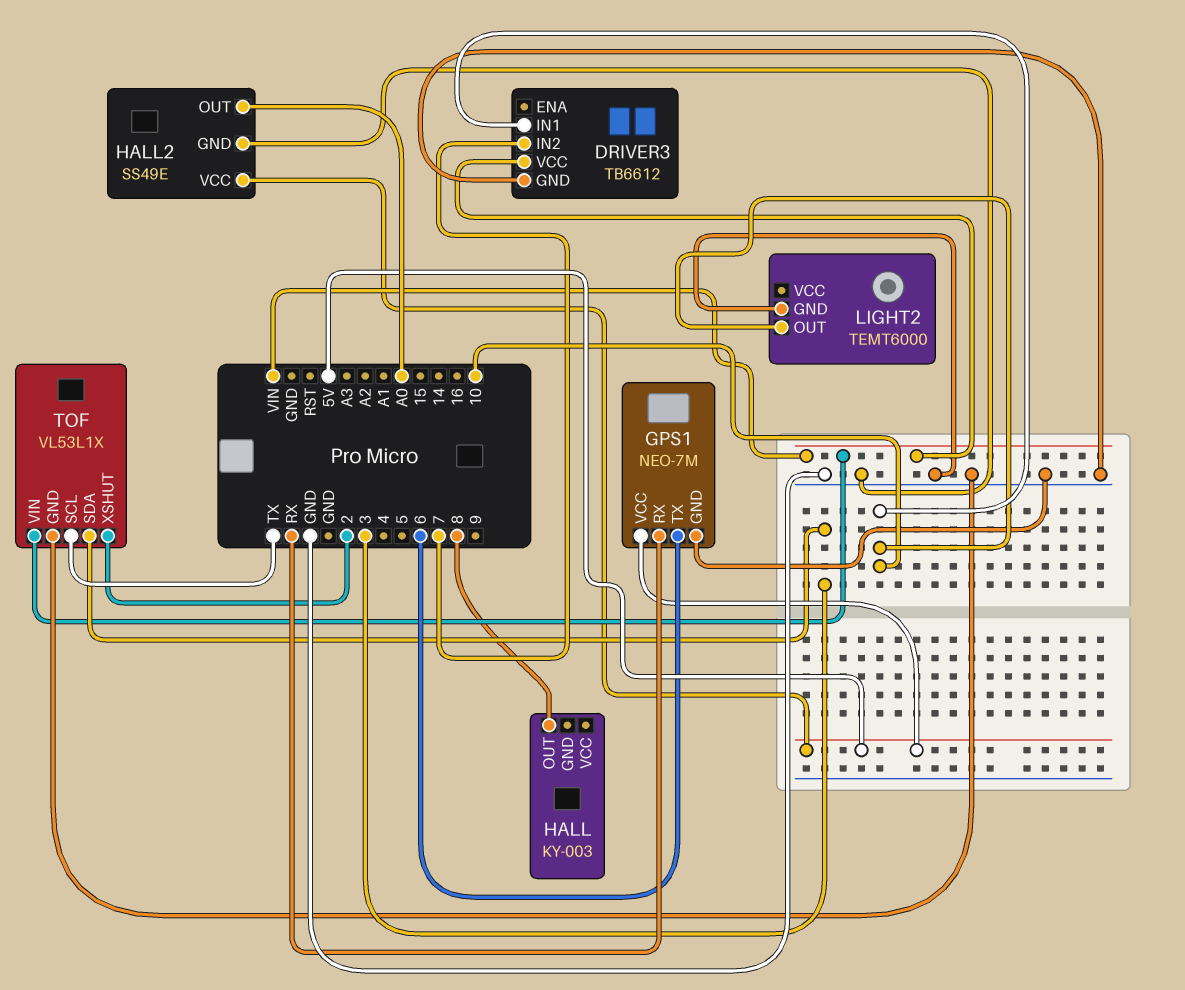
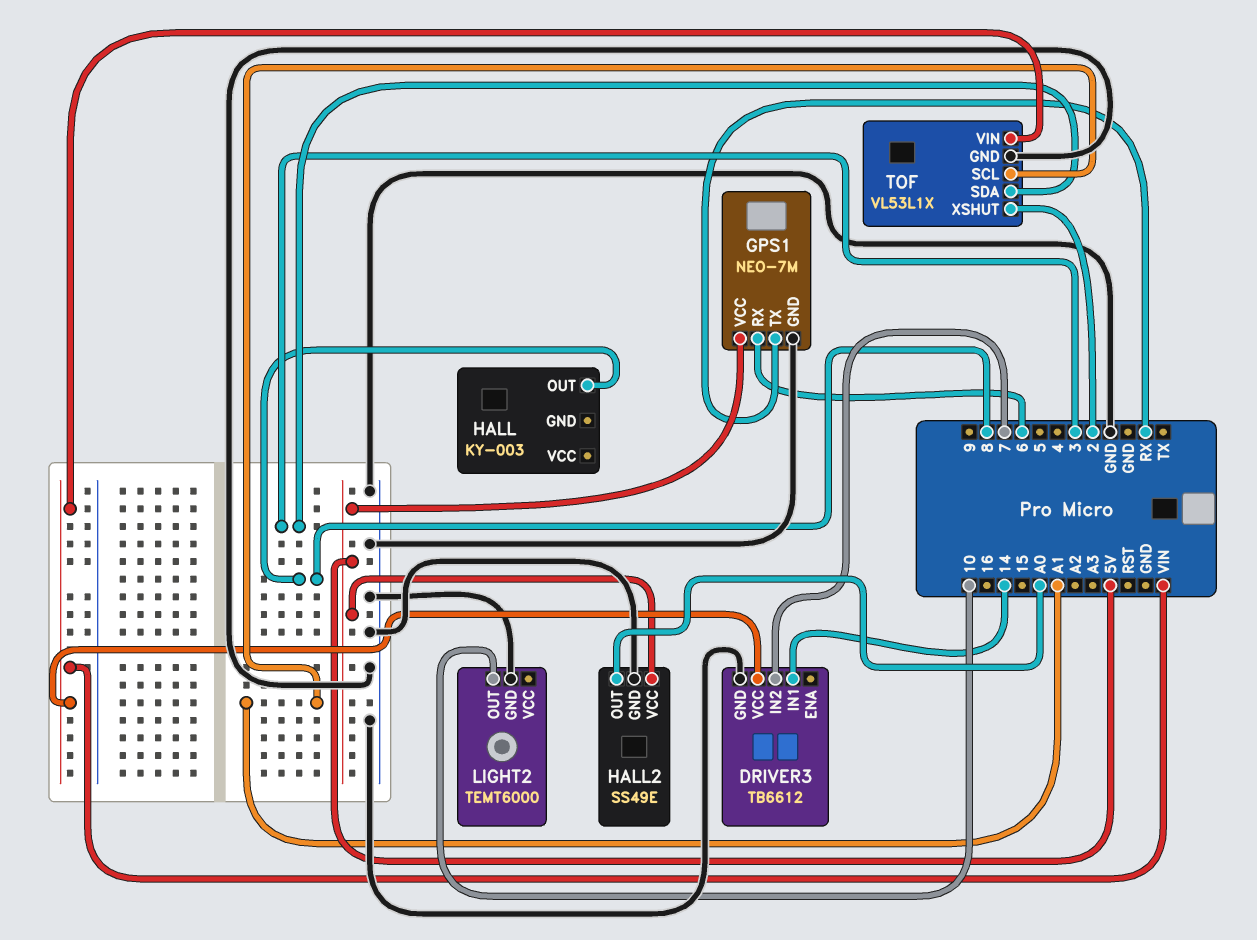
DRIVER3 pin IN1: 10 -> 14
GPS1 pin RX: RX -> 6
GPS1 pin TX: 6 -> RX
TOF pin SCL: TX -> A1

